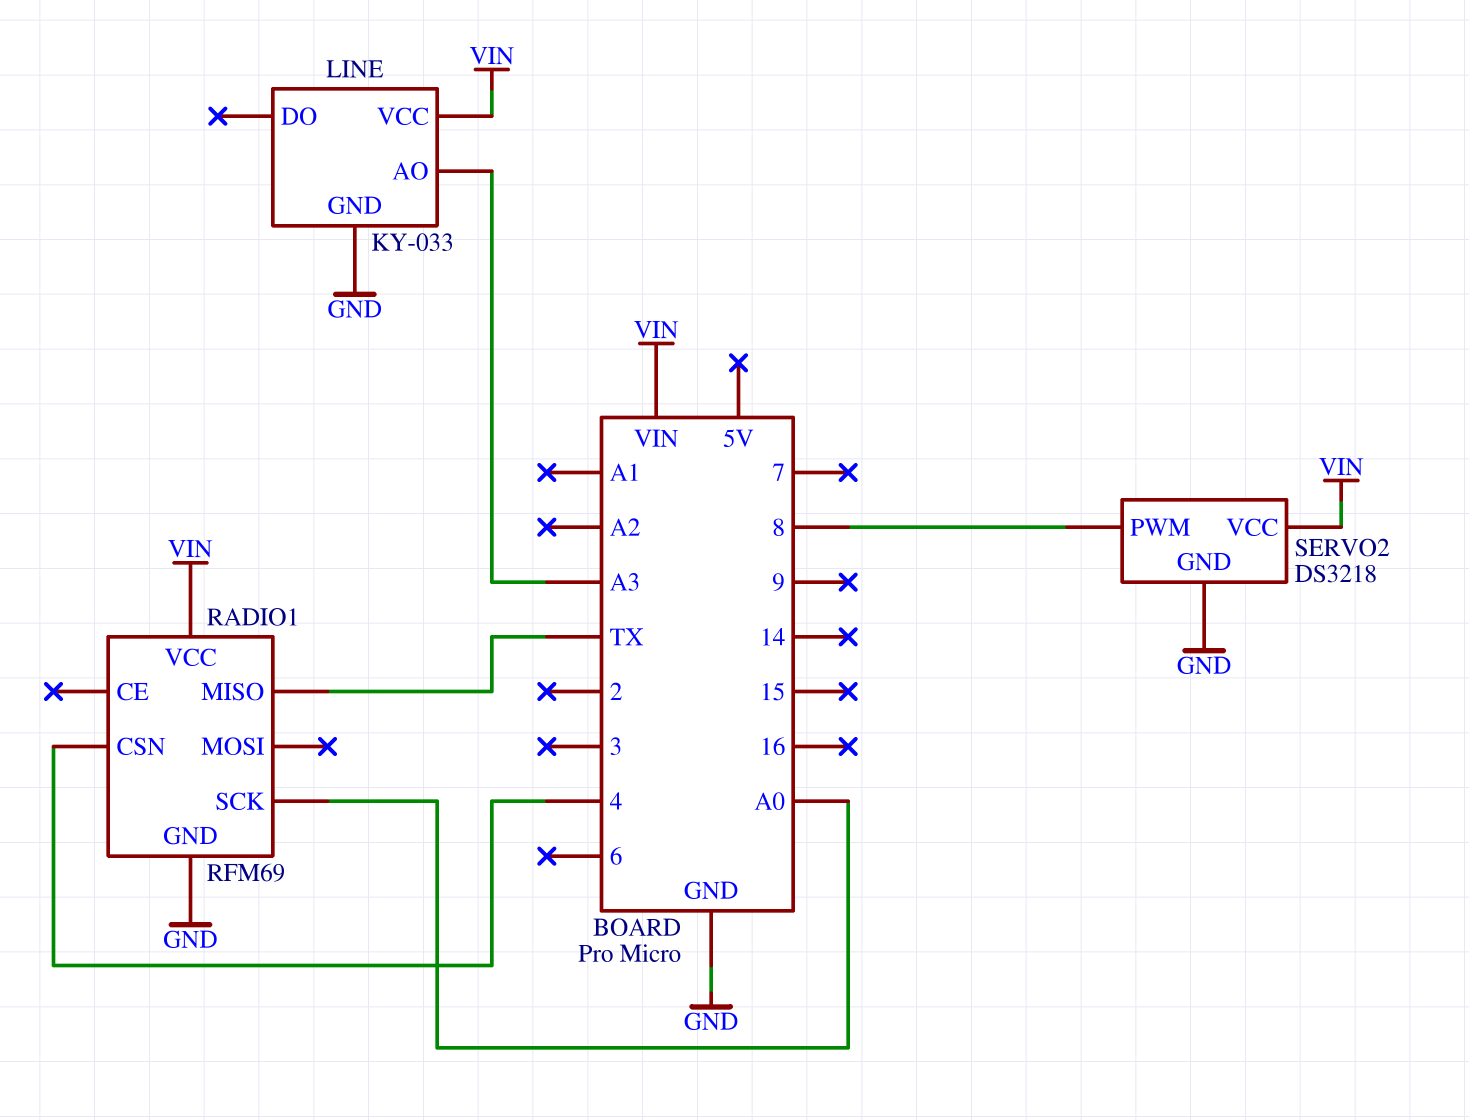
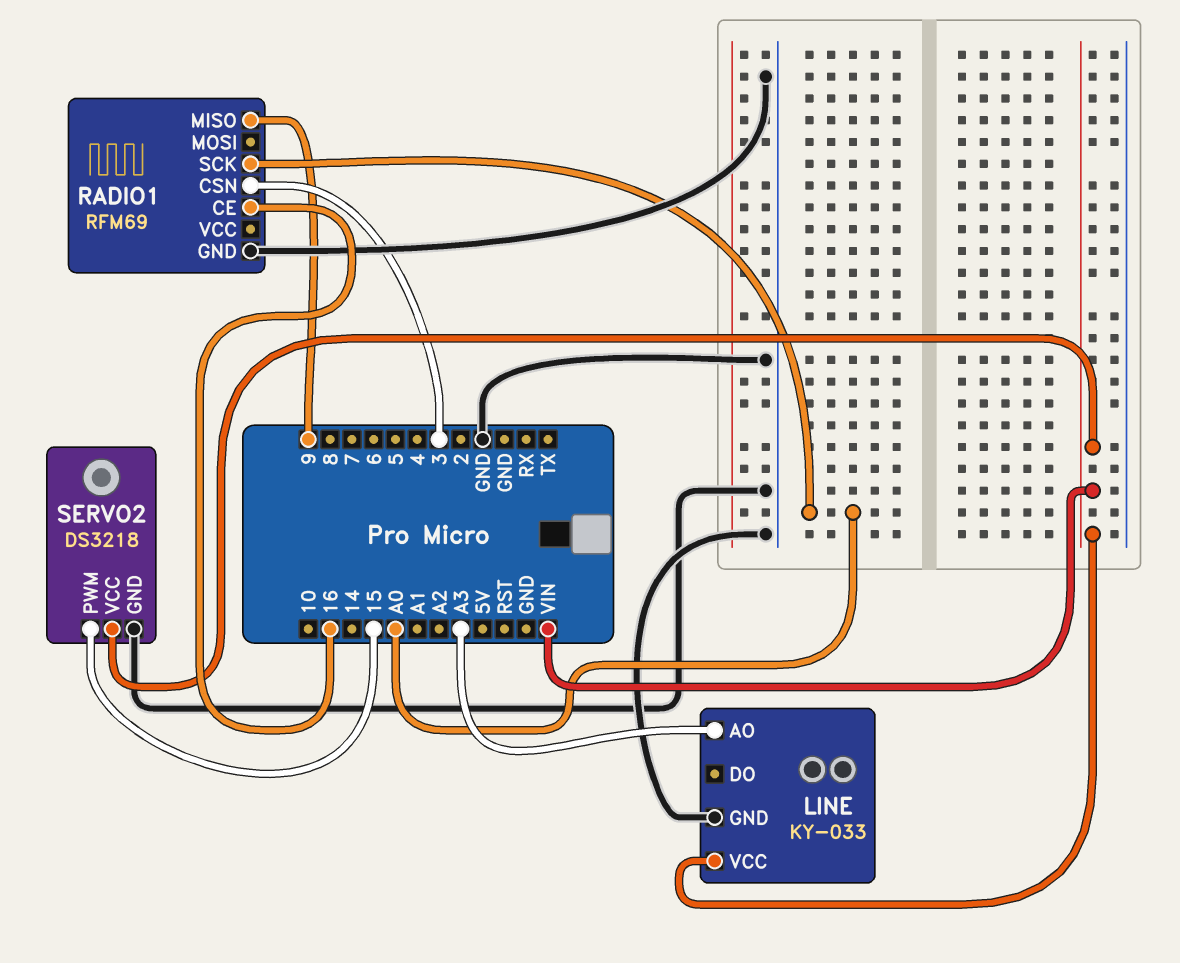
RADIO1 pin CE: none -> 16
RADIO1 pin CSN: 4 -> 3
RADIO1 pin MISO: TX -> 9
RADIO1 pin VCC: VIN -> none
SERVO2 pin PWM: 8 -> 15

